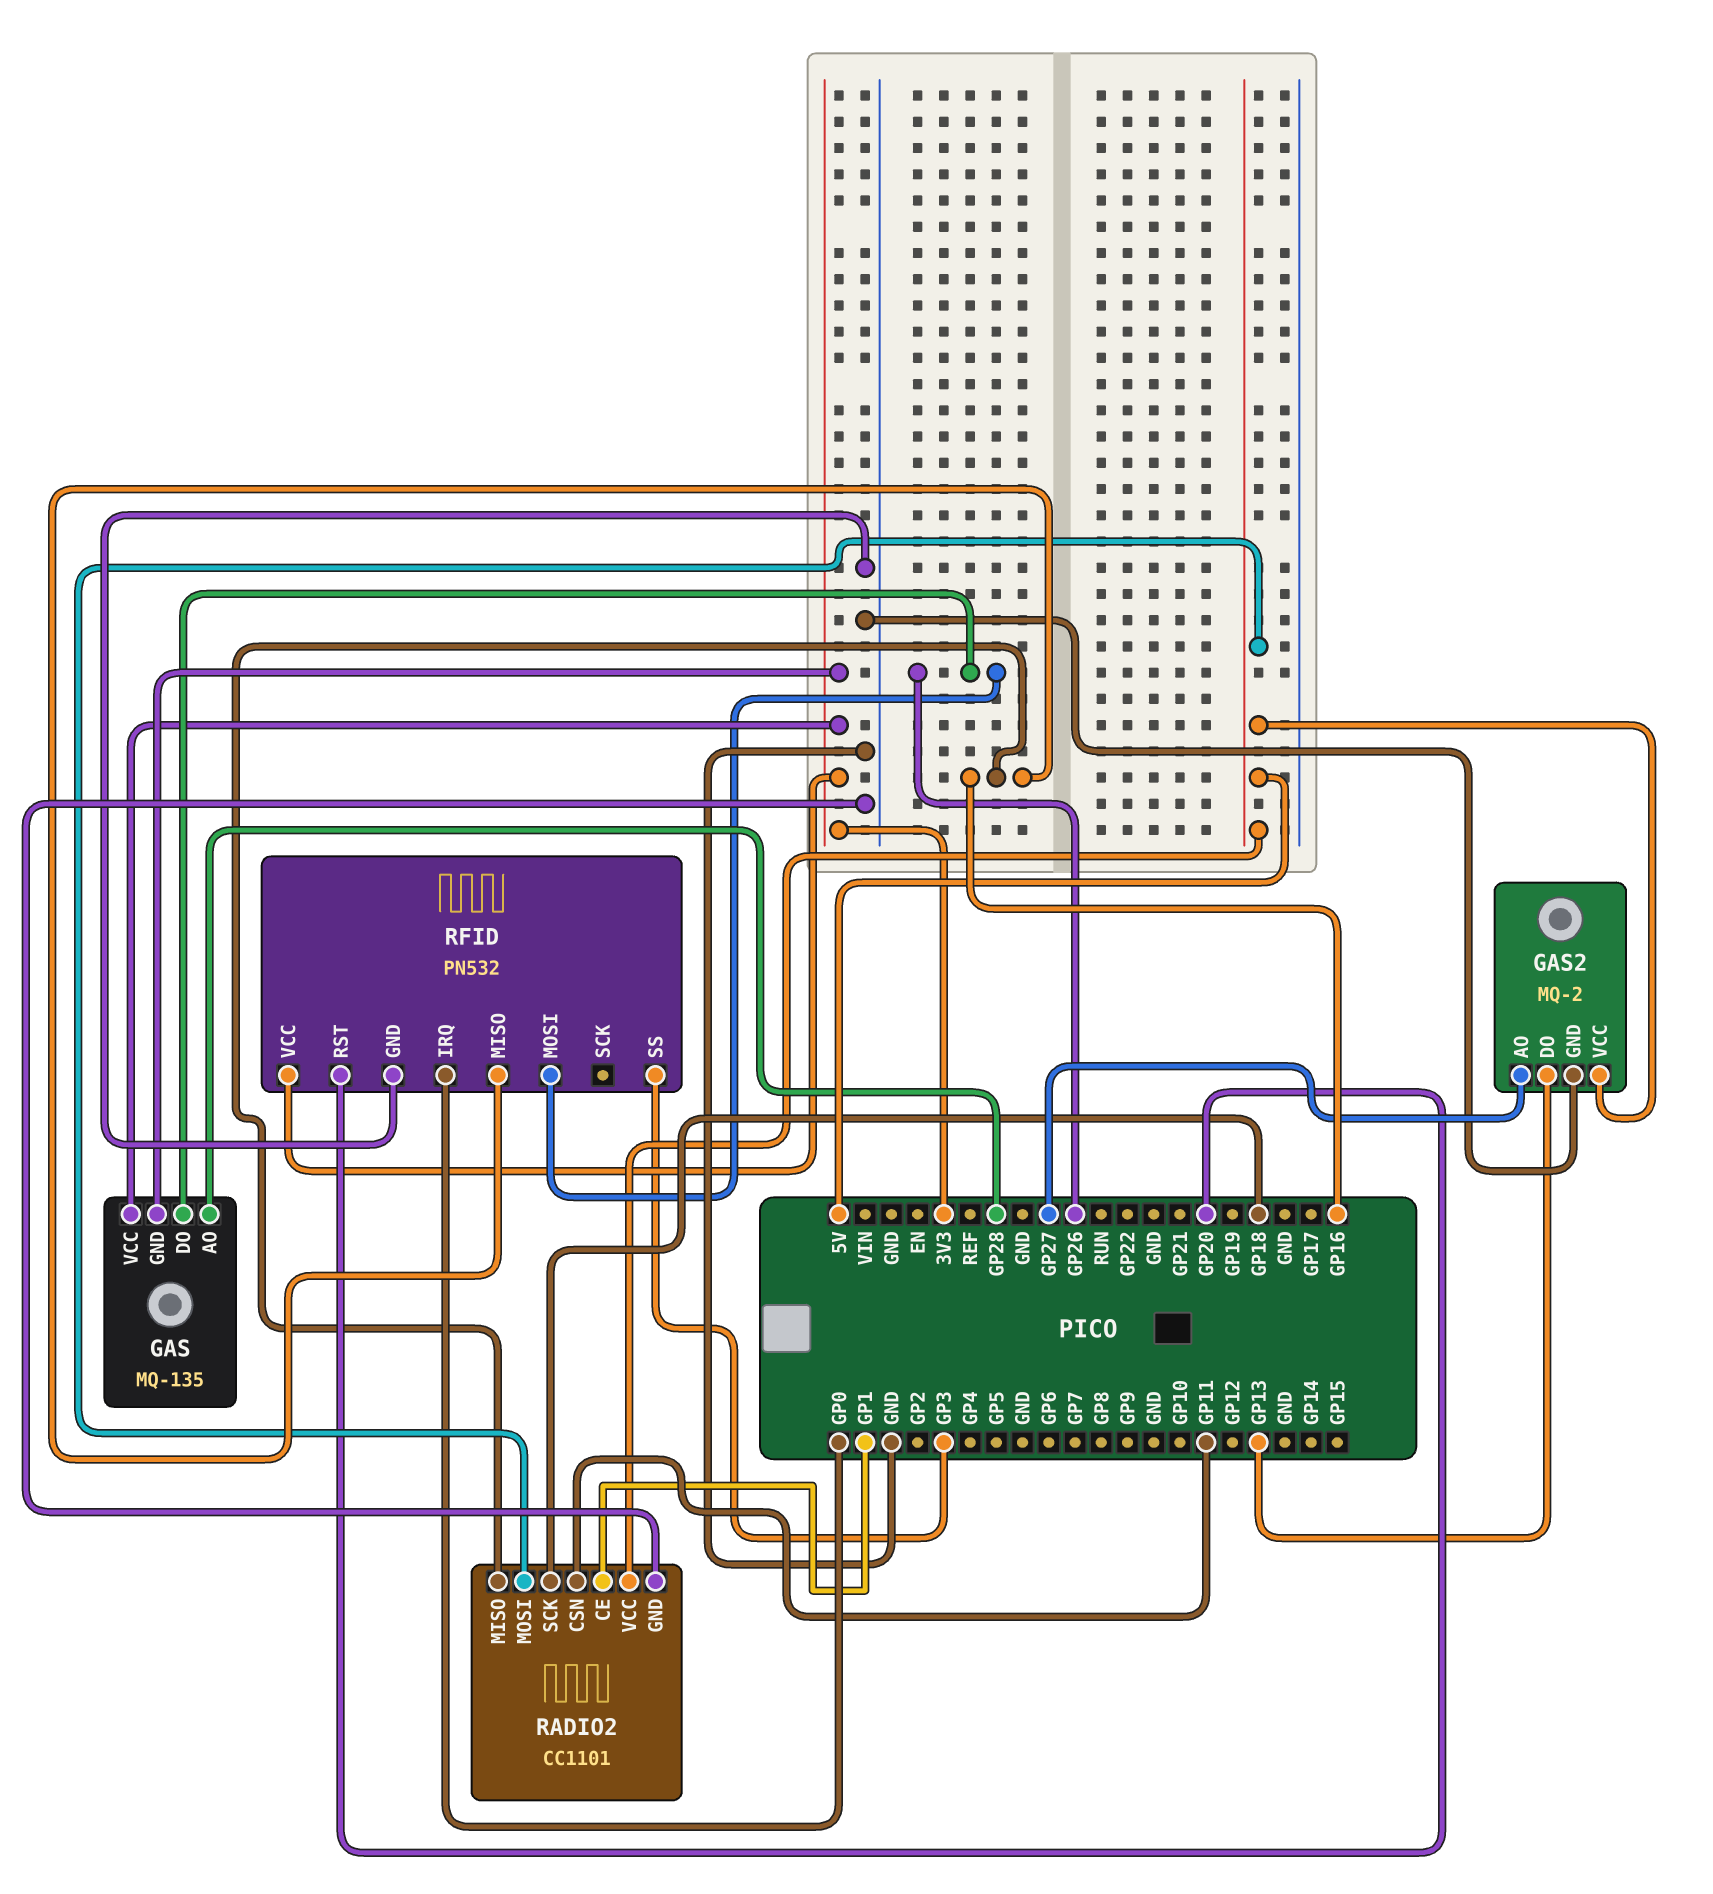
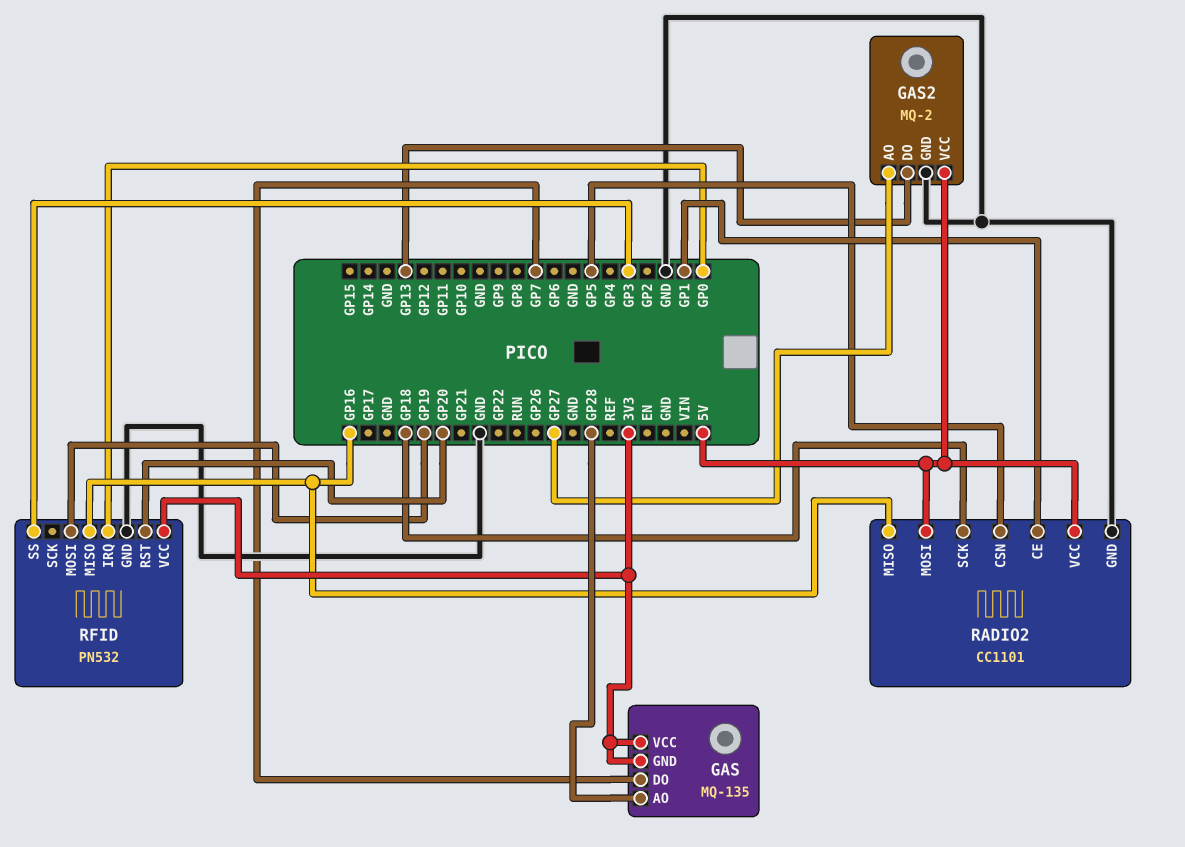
GAS pin DO: GP26 -> GP7
RADIO2 pin CSN: GP11 -> GP5
RFID pin MOSI: GP26 -> GP19

